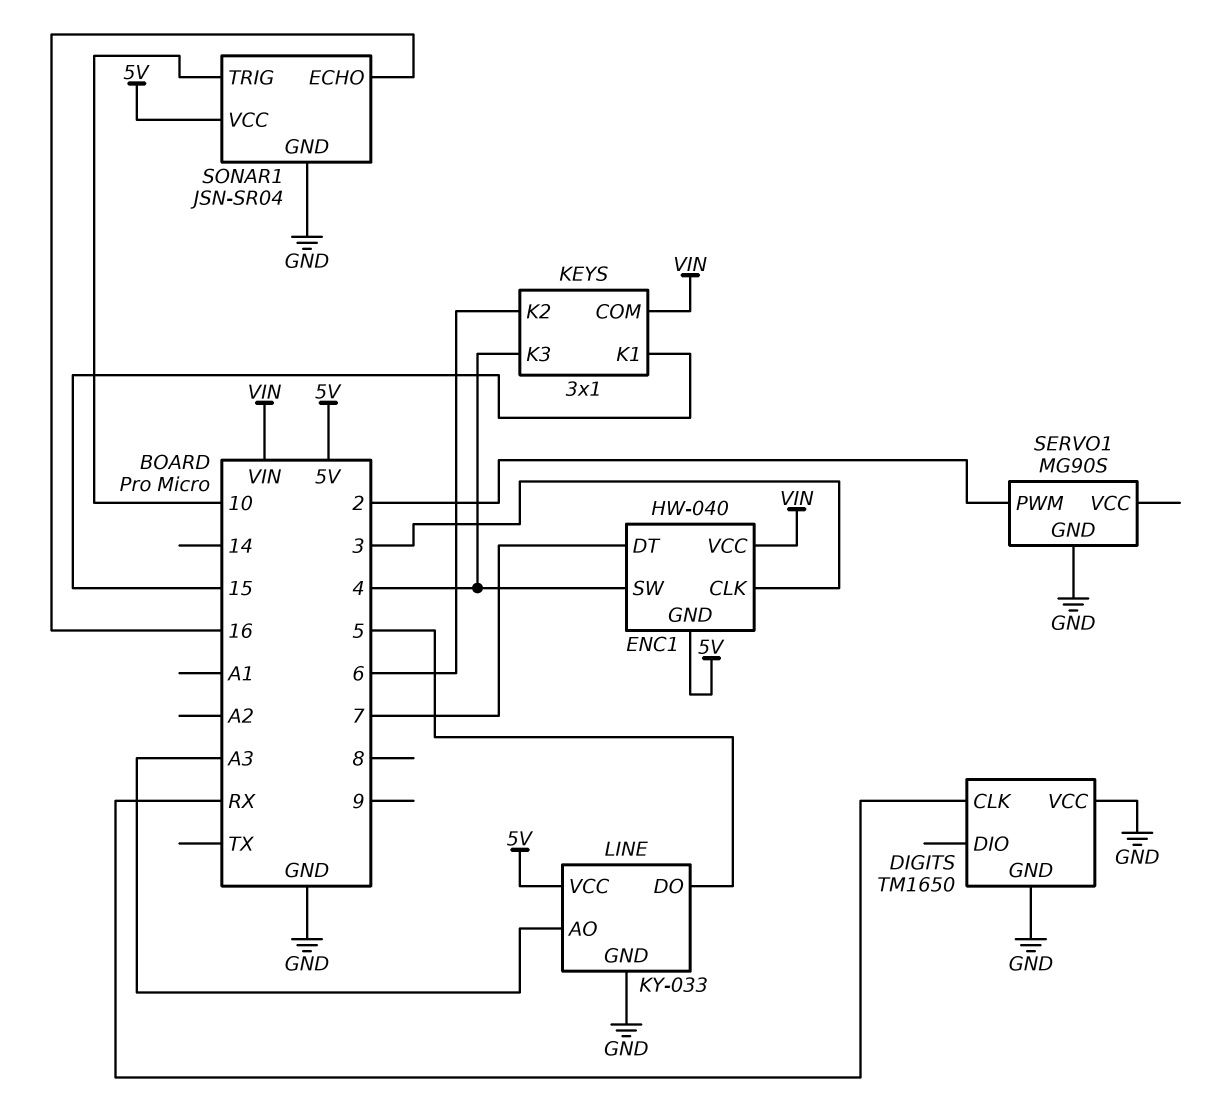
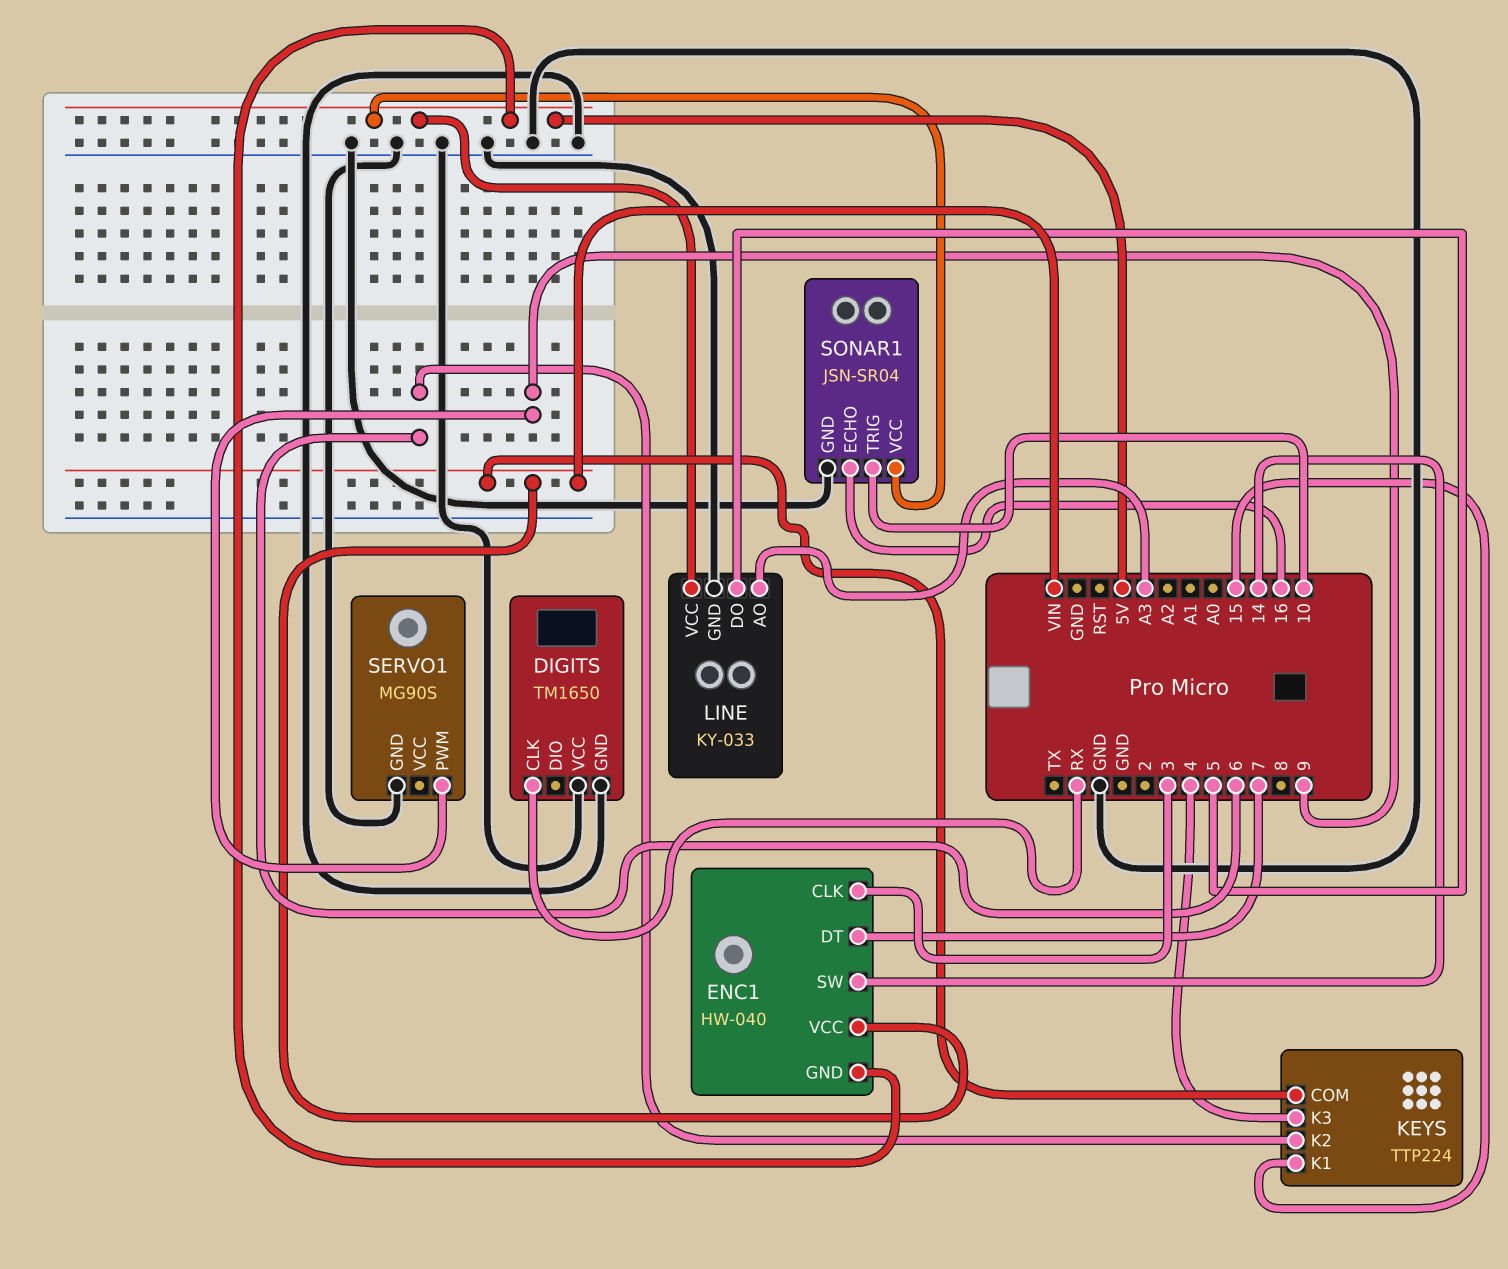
ENC1 pin SW: 4 -> 14
KEYS: 3x1 -> TTP224
SERVO1 pin PWM: 2 -> 9

